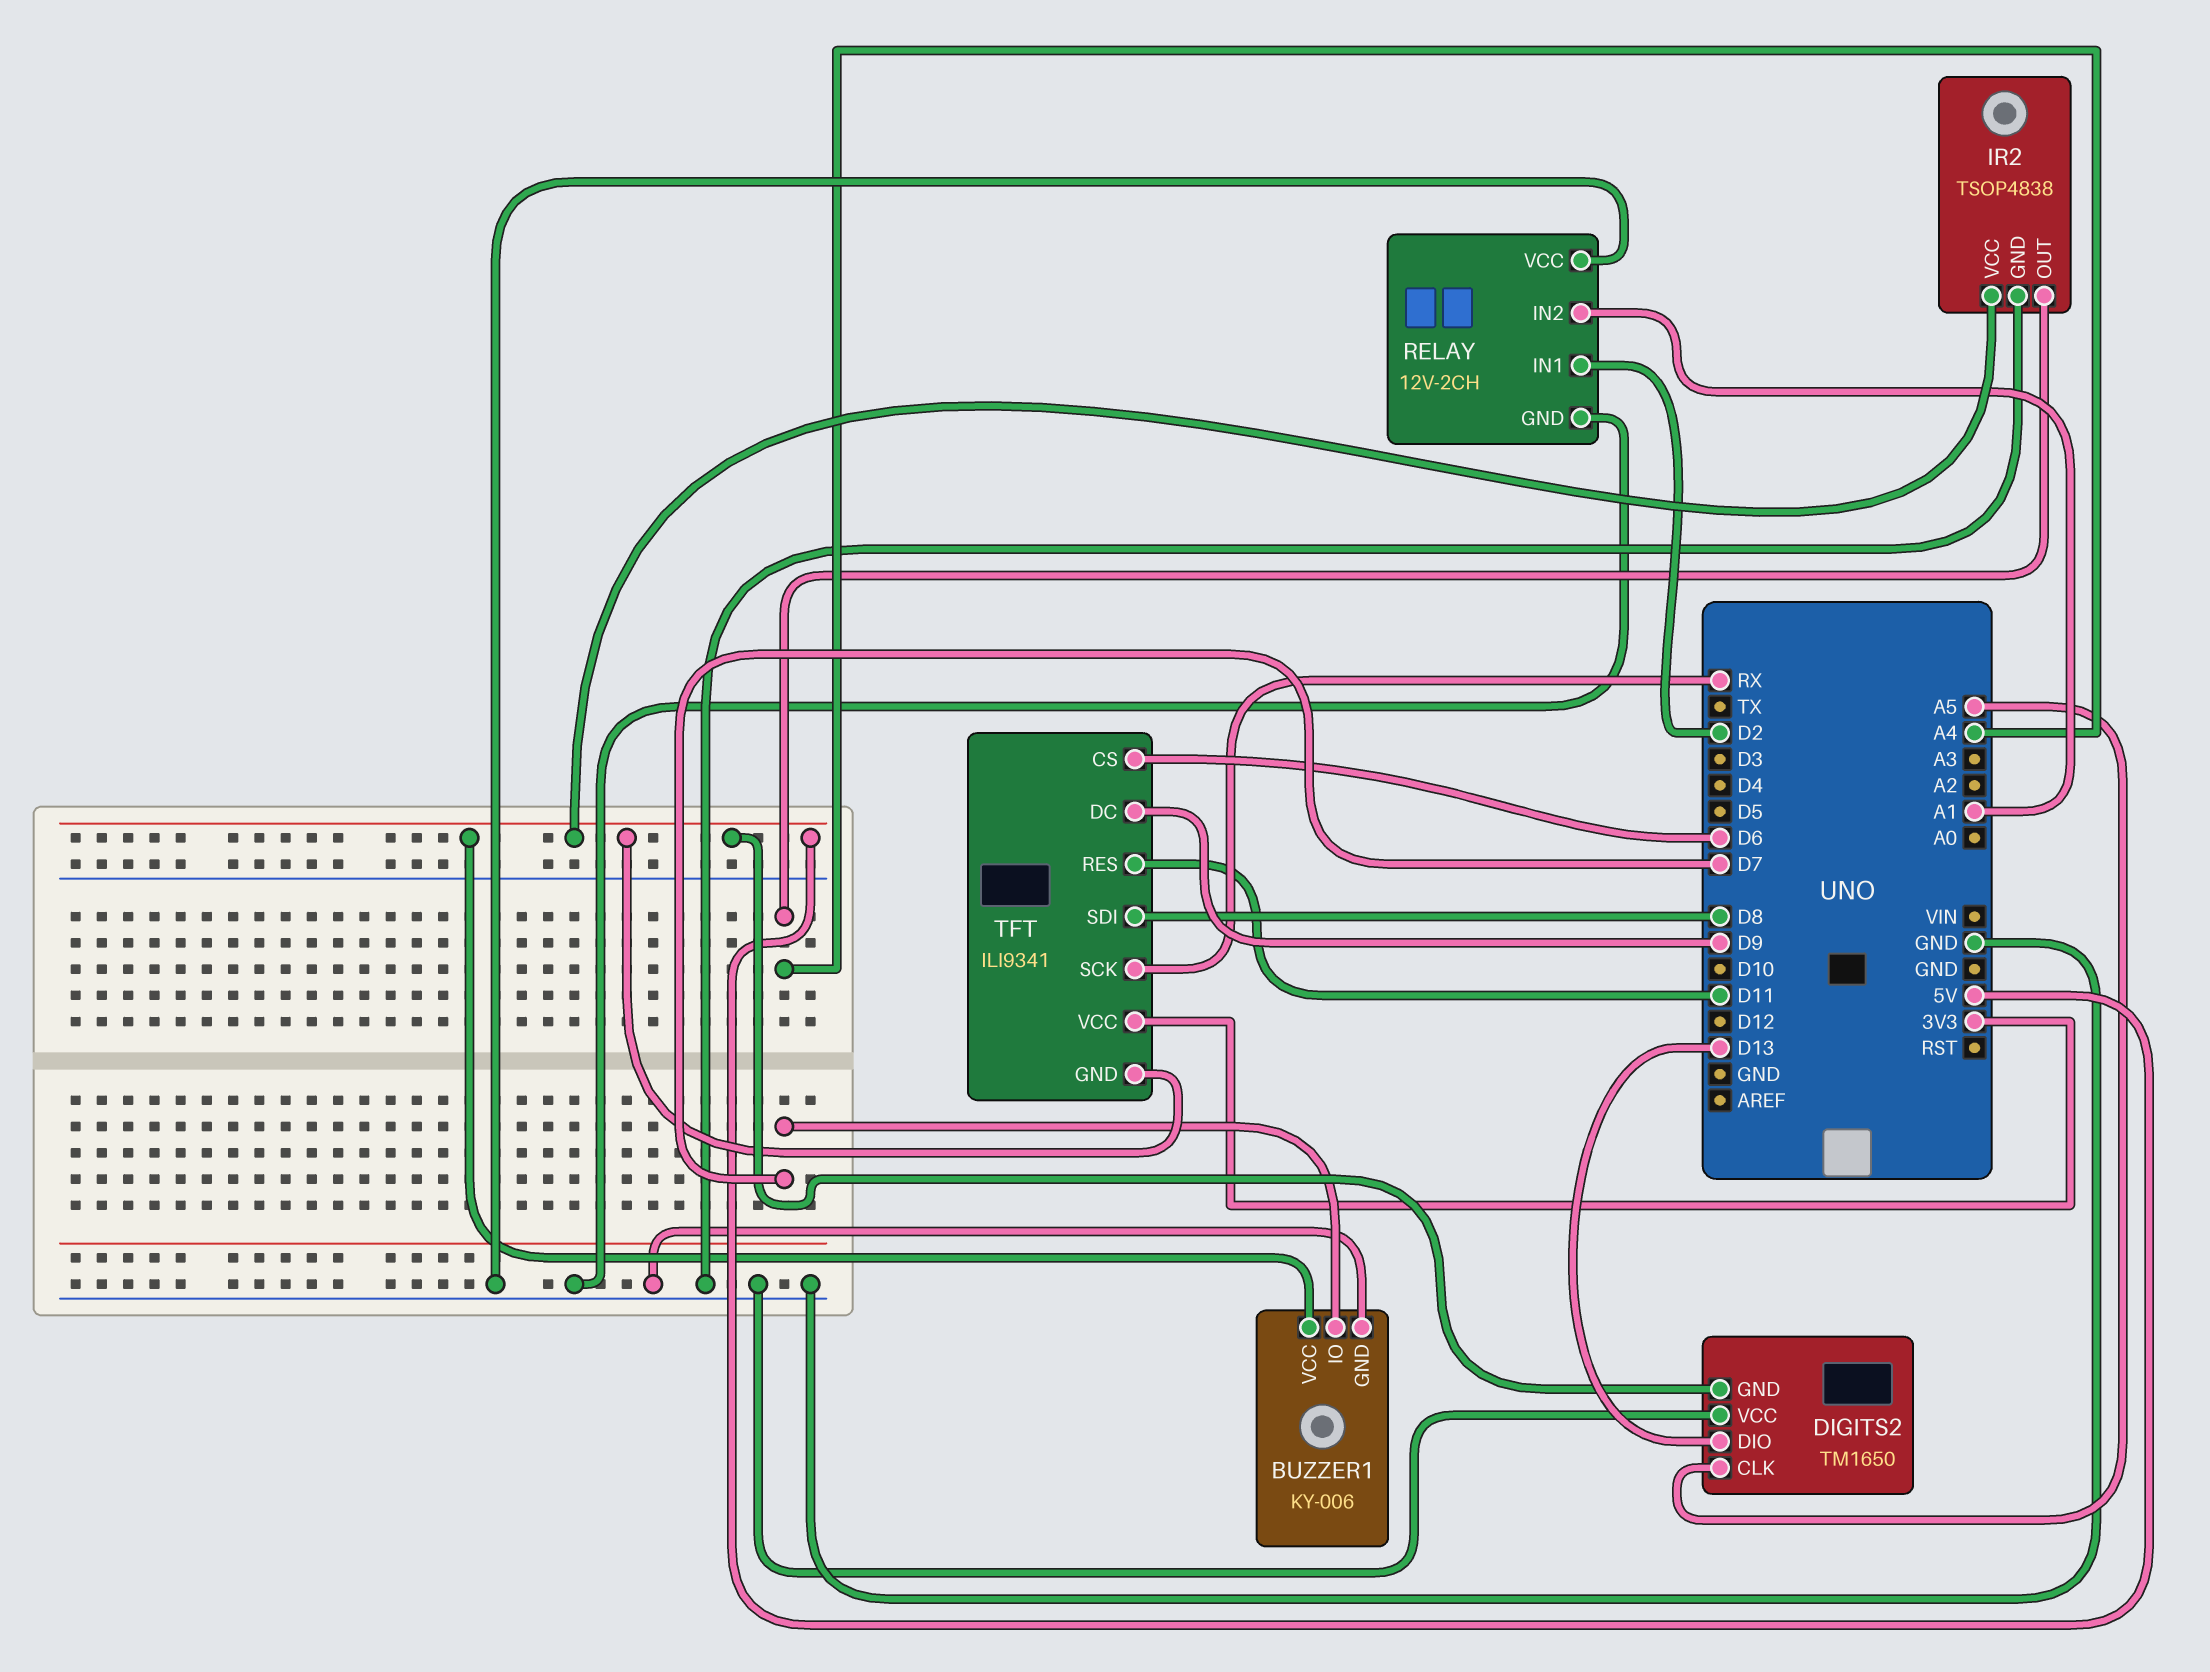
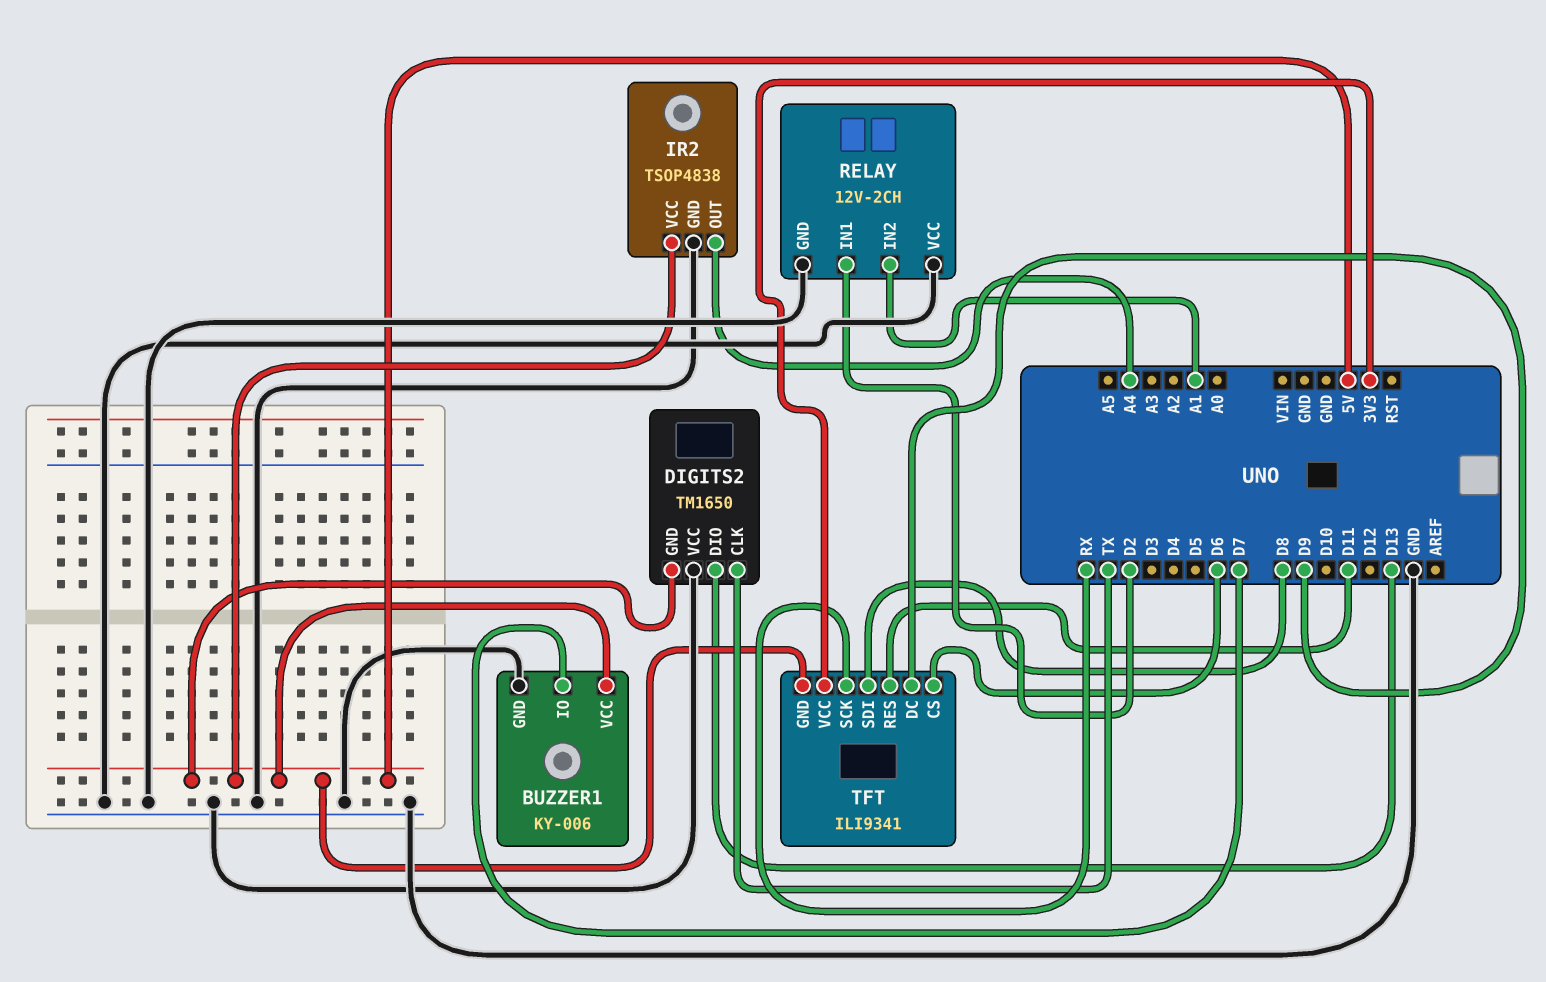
DIGITS2 pin CLK: A5 -> TX

